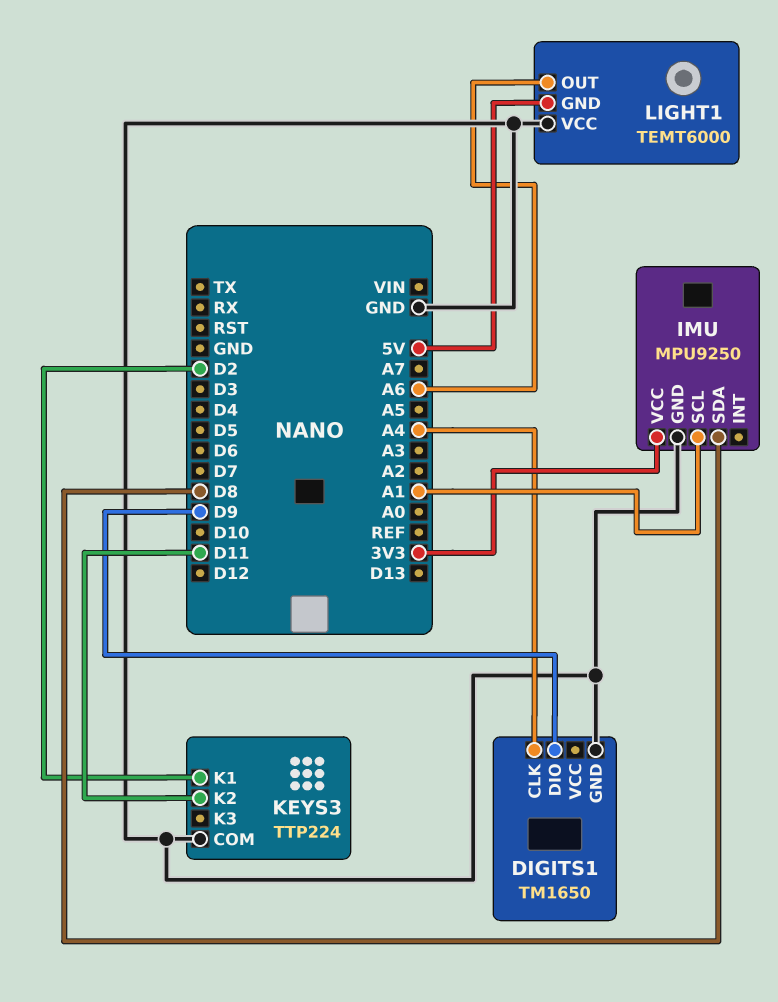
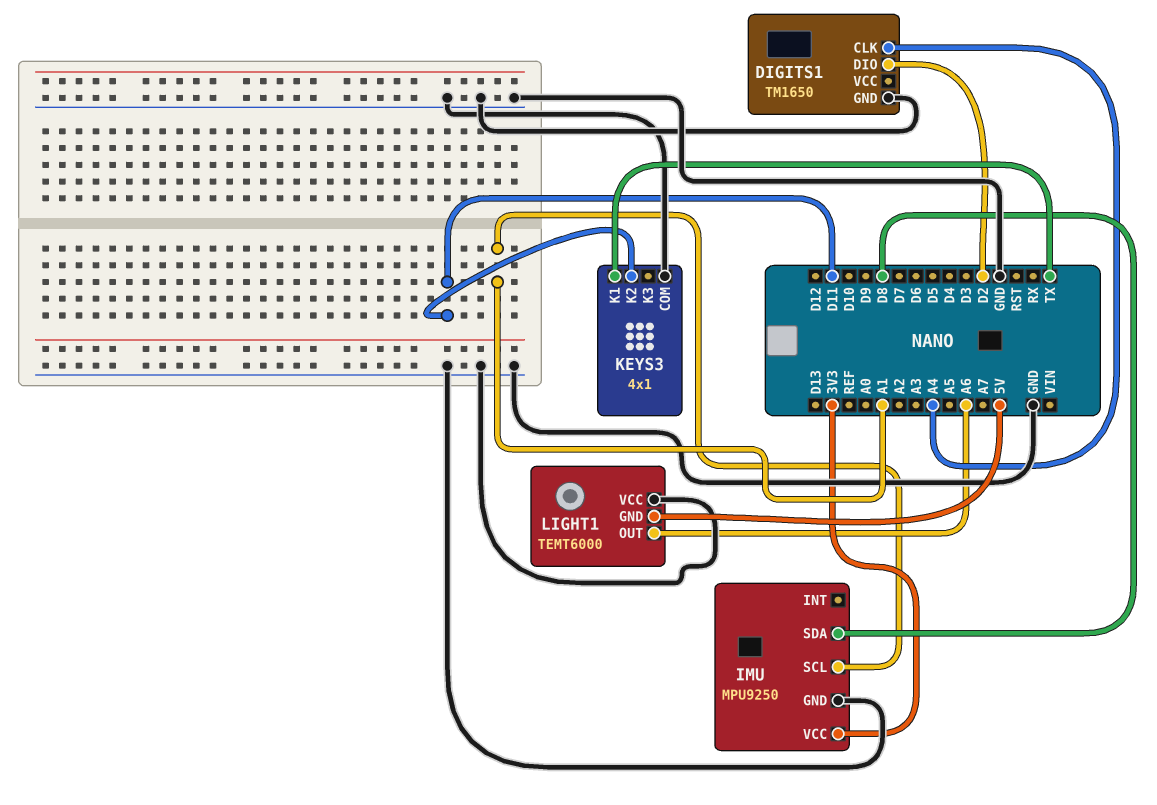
DIGITS1 pin DIO: D9 -> D2
KEYS3: TTP224 -> 4x1
KEYS3 pin K1: D2 -> TX

